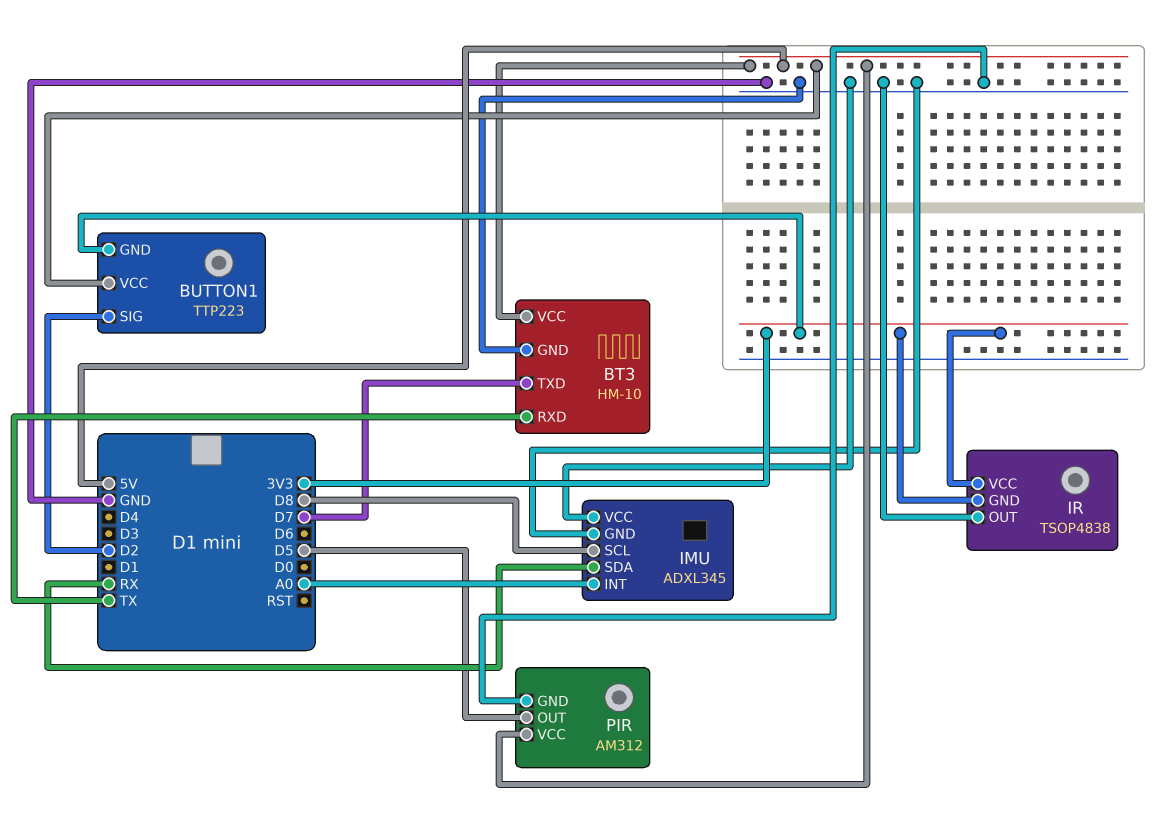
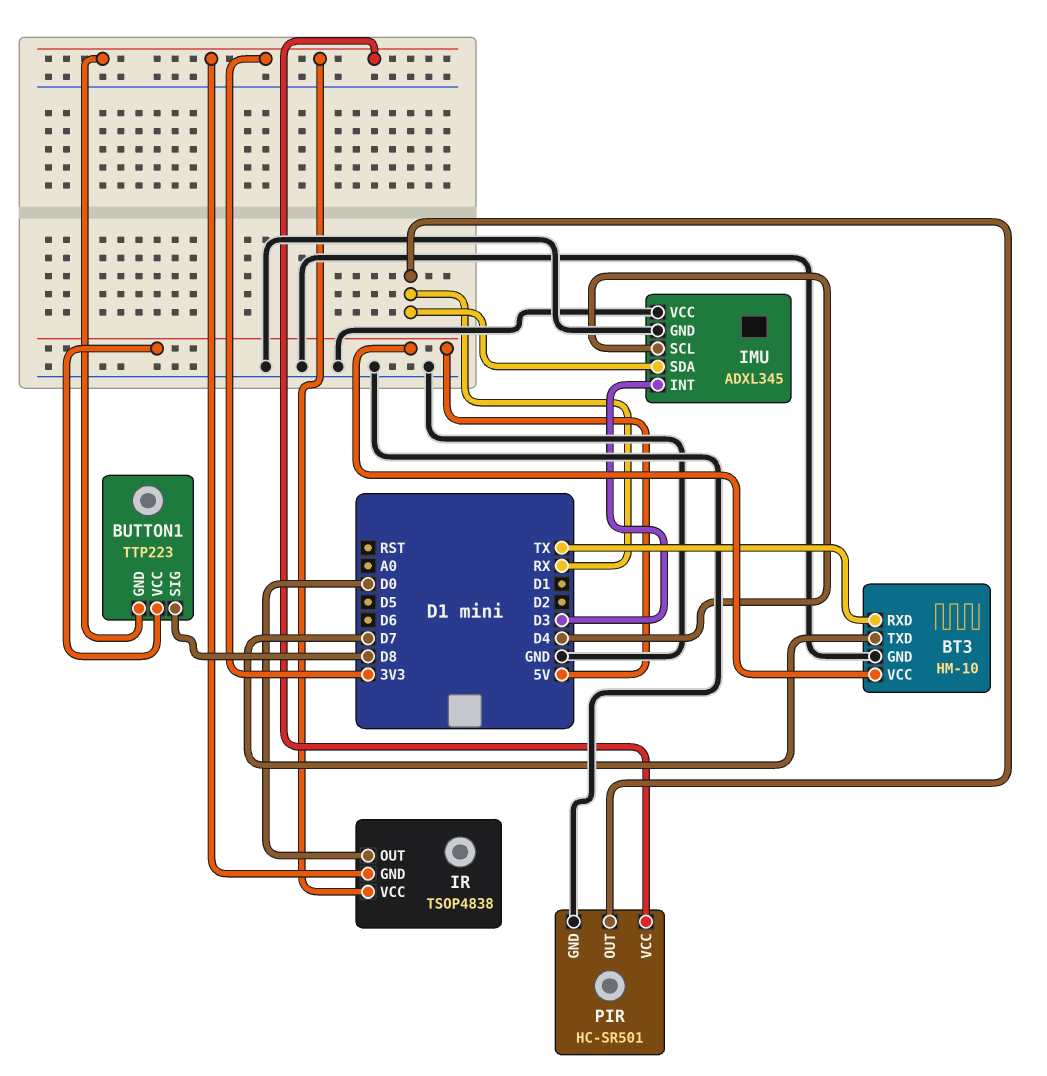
BUTTON1 pin SIG: D2 -> D8
IMU pin INT: A0 -> D3
IMU pin SCL: D8 -> D4
IR pin OUT: GND -> D0
PIR: AM312 -> HC-SR501
PIR pin OUT: D5 -> RX
PIR pin VCC: 5V -> 3V3

